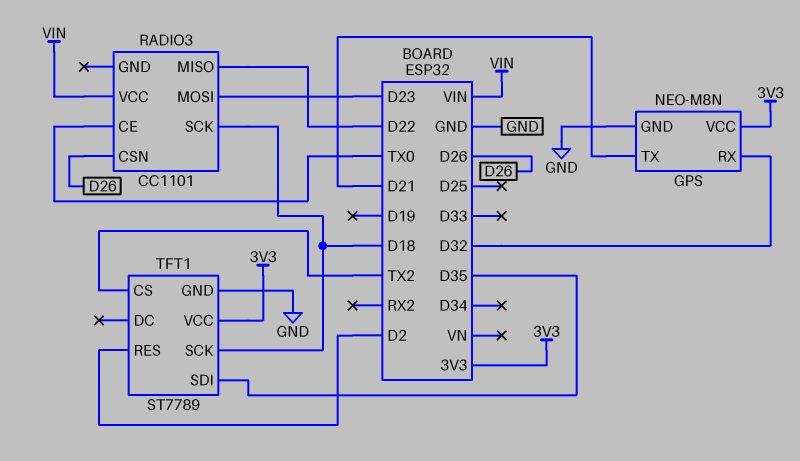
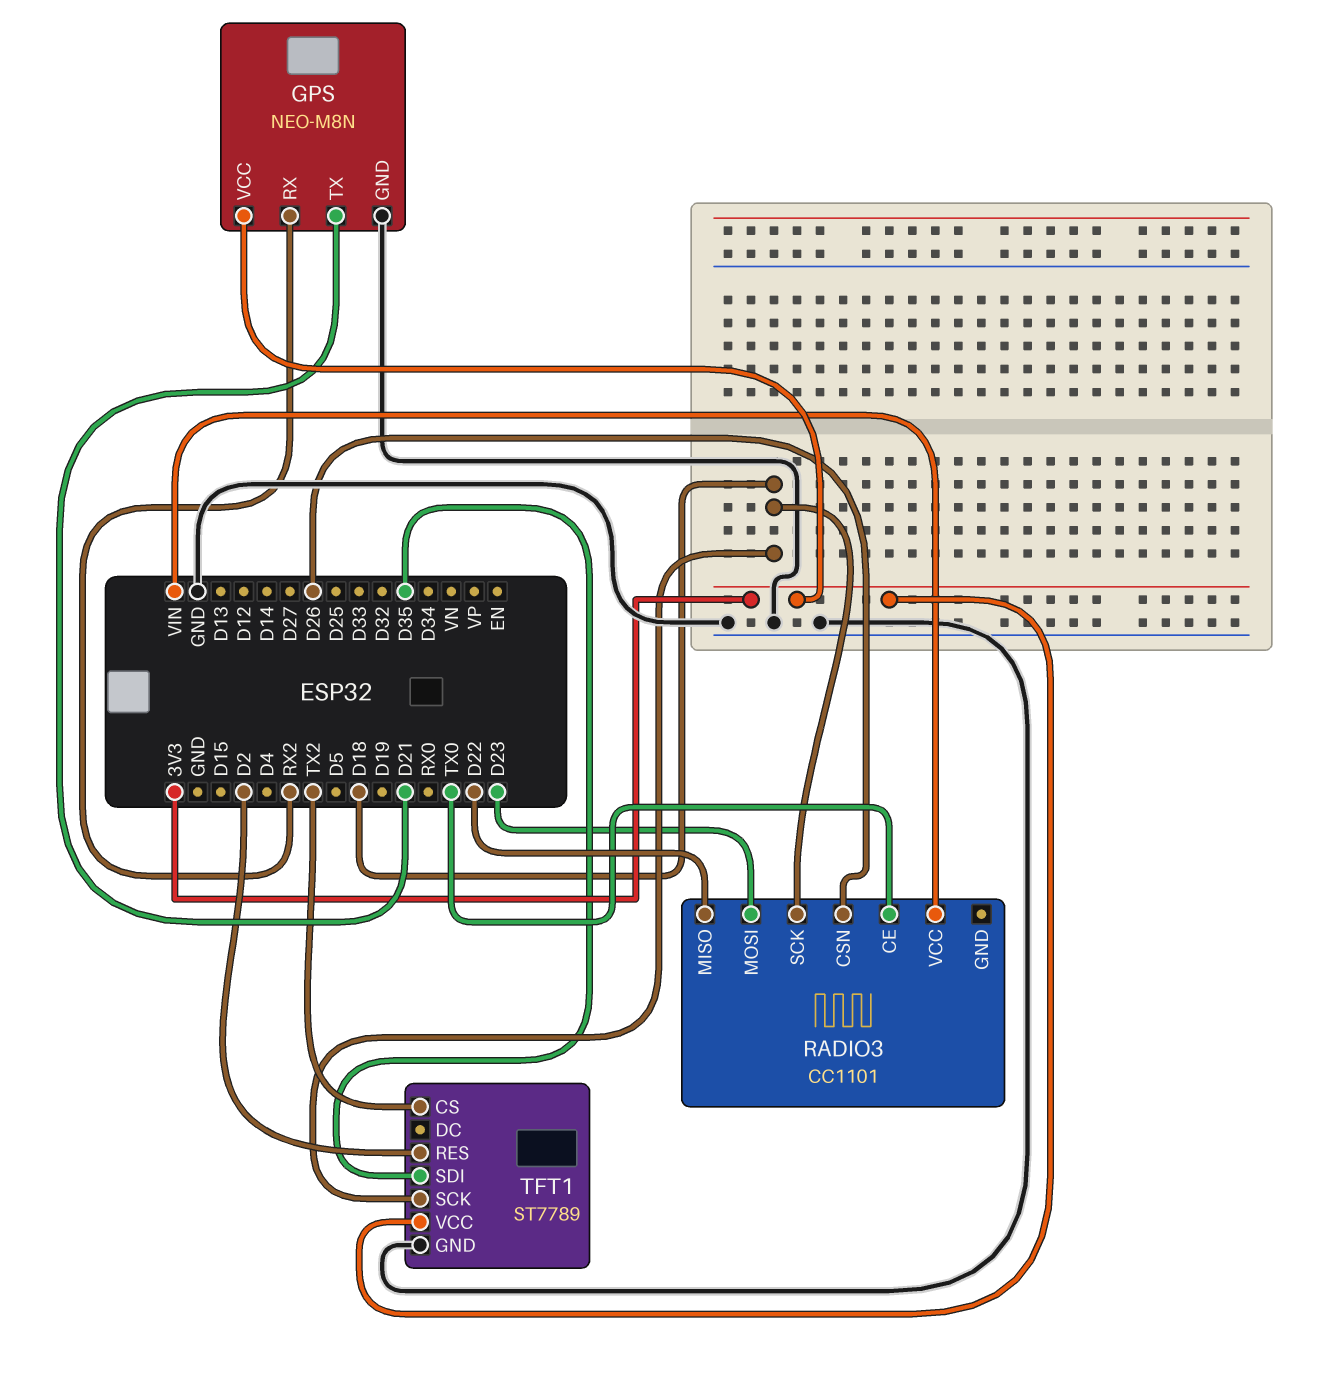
GPS pin RX: D32 -> RX2

